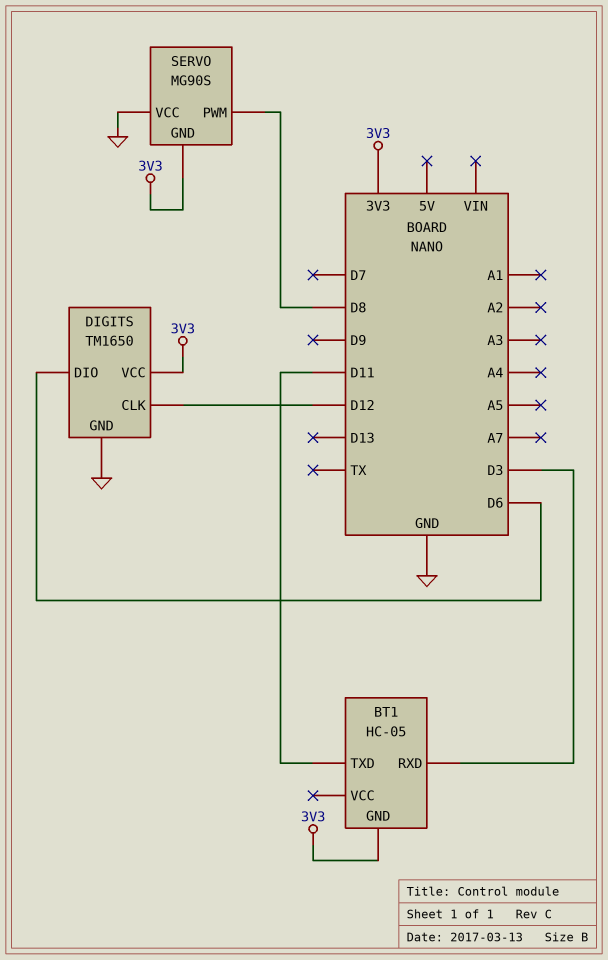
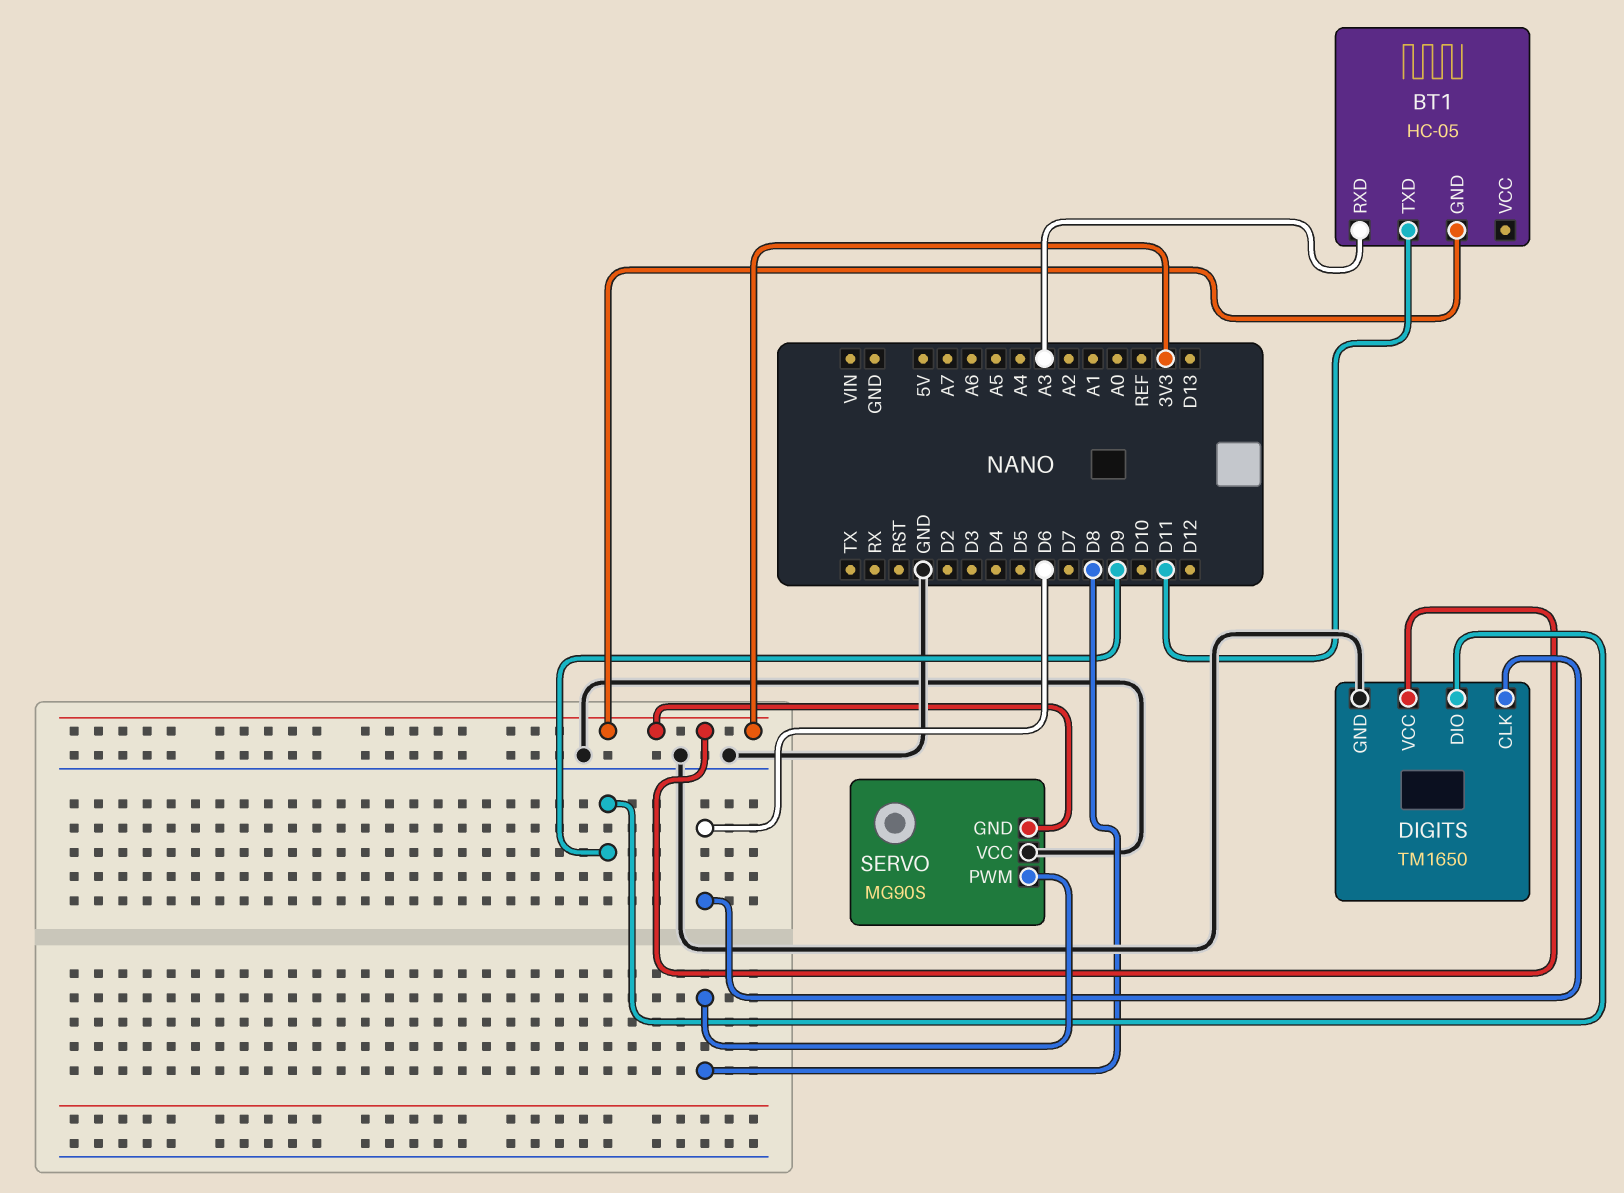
BT1 pin RXD: D3 -> A3
DIGITS pin CLK: D12 -> D6
DIGITS pin DIO: D6 -> D9

